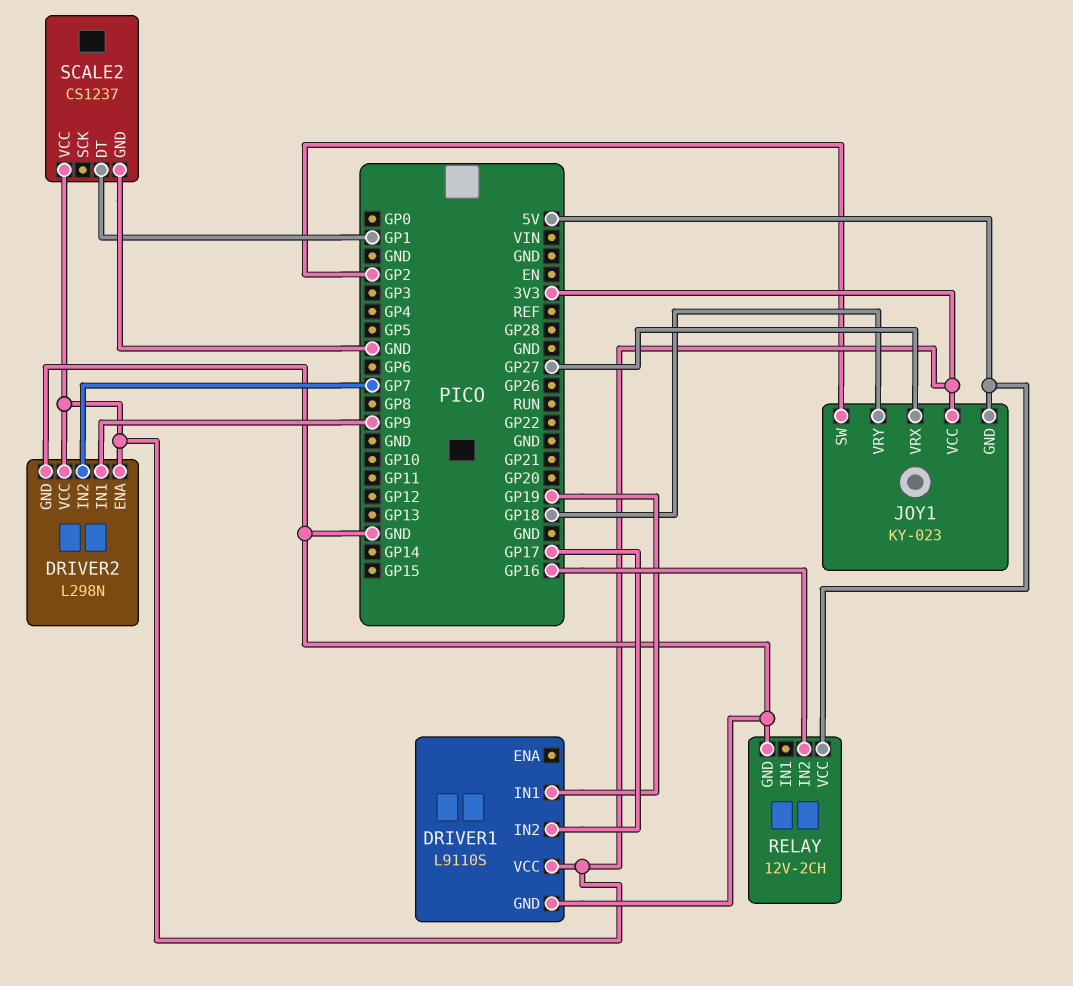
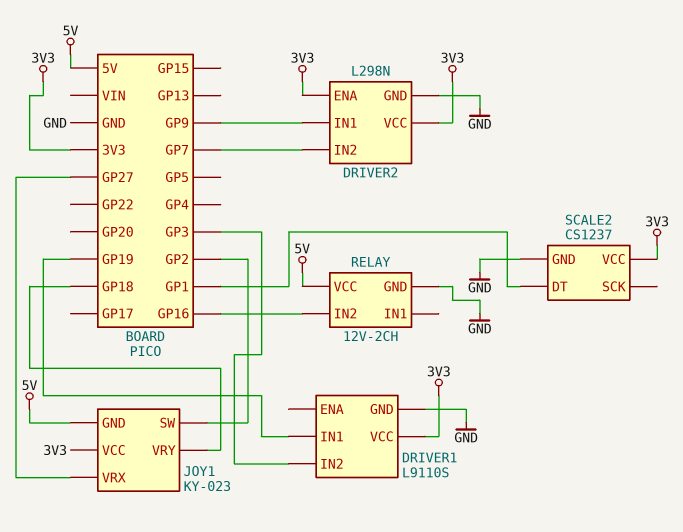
DRIVER1 pin IN2: GP17 -> GP3

